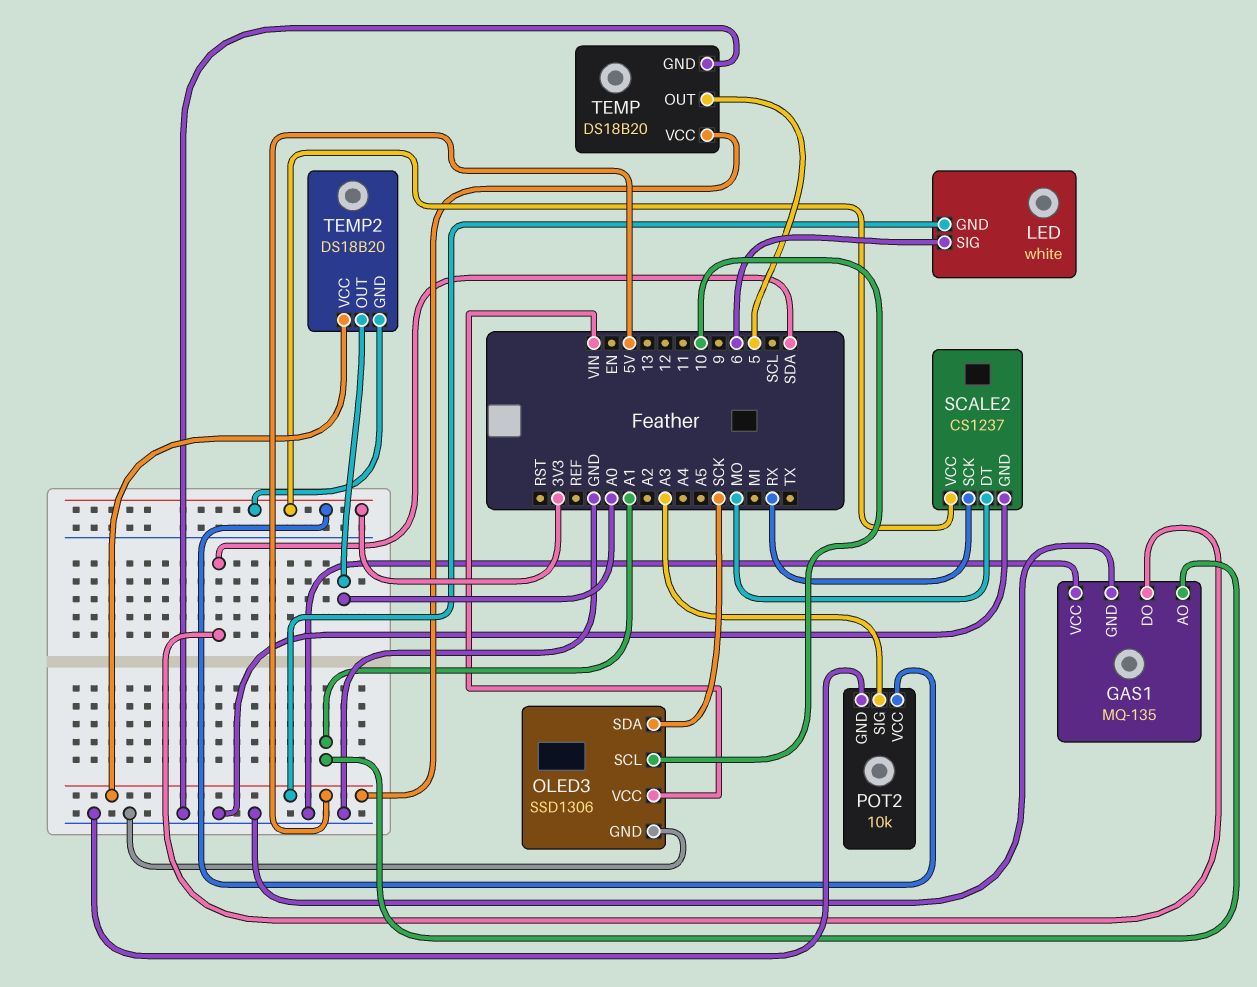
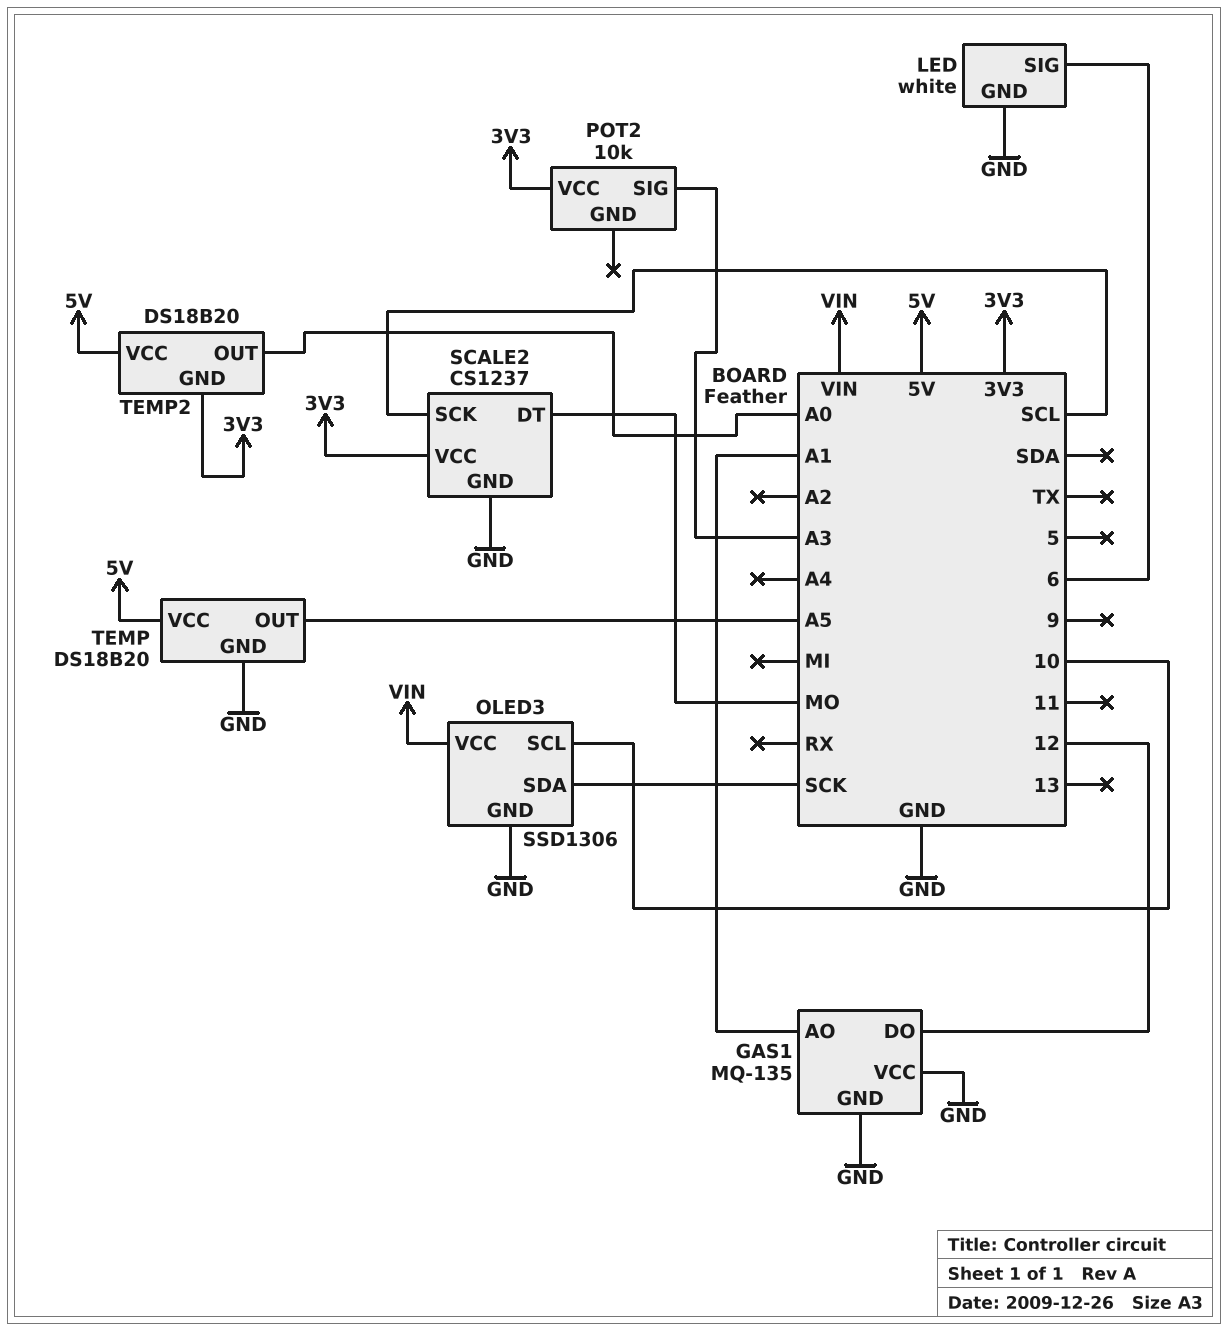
GAS1 pin DO: SDA -> 12
LED pin GND: 5V -> GND
POT2 pin GND: GND -> none
SCALE2 pin SCK: RX -> SCL
TEMP pin OUT: 5 -> A5

